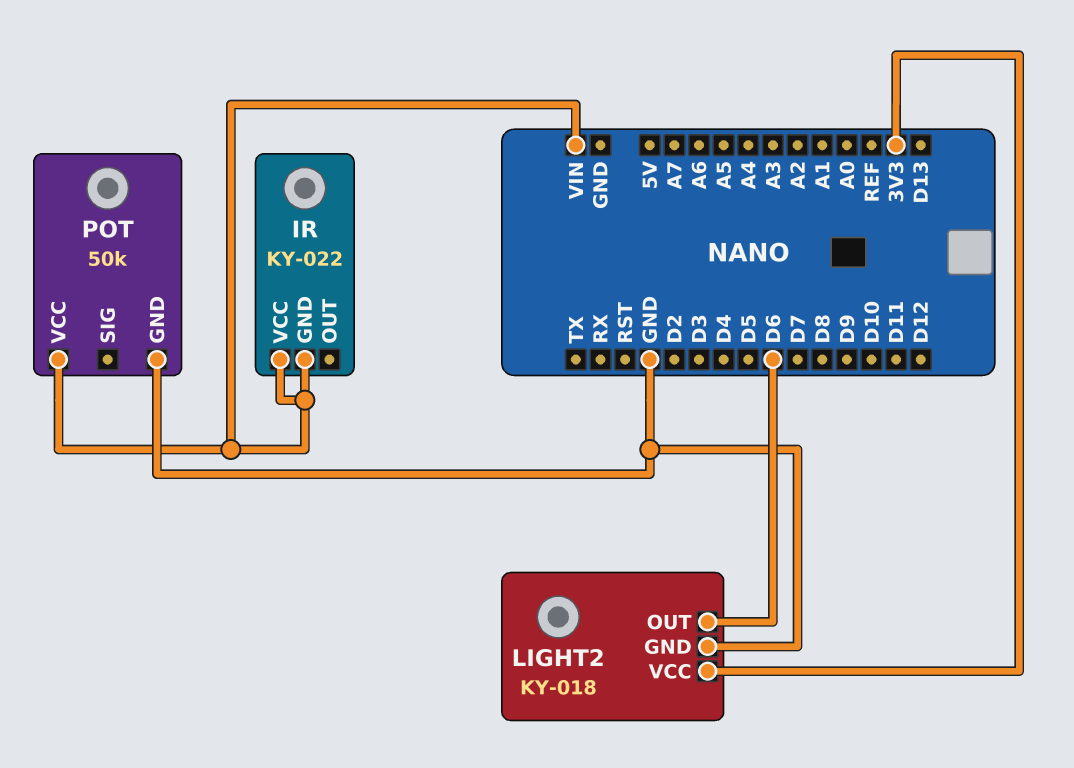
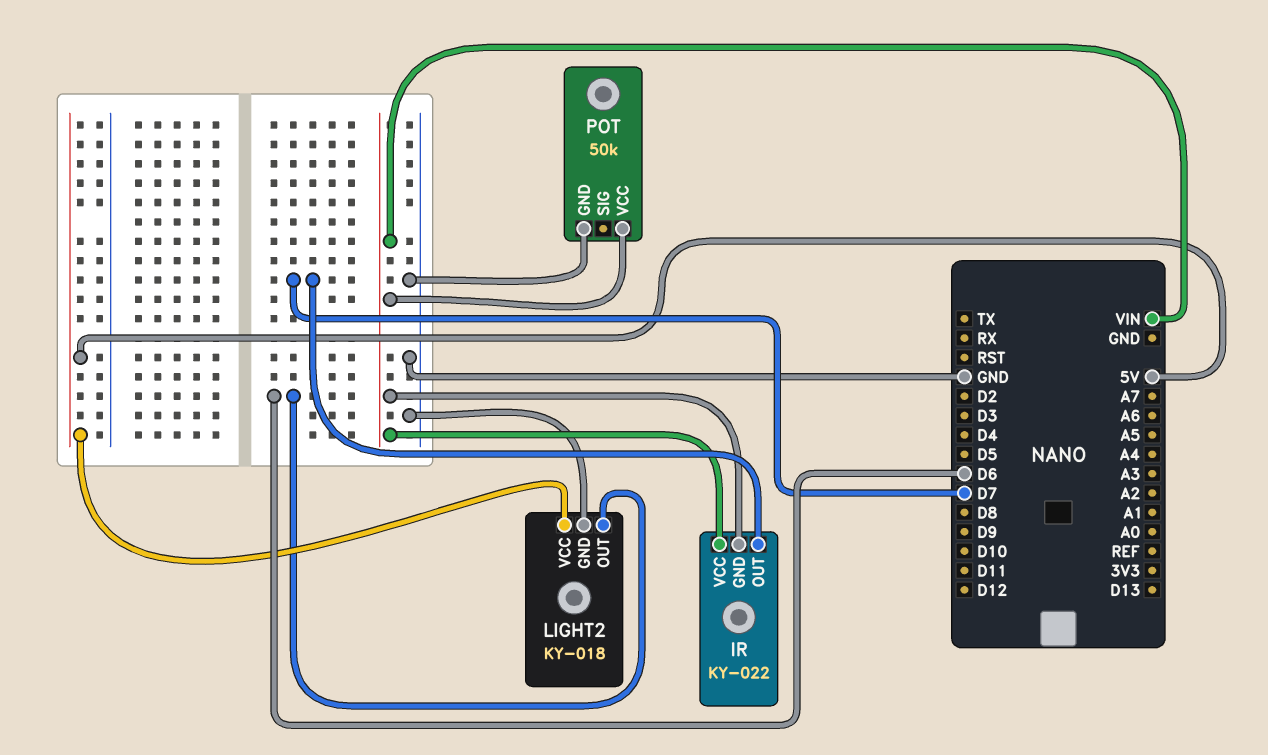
IR pin OUT: none -> D7
LIGHT2 pin VCC: 3V3 -> 5V

